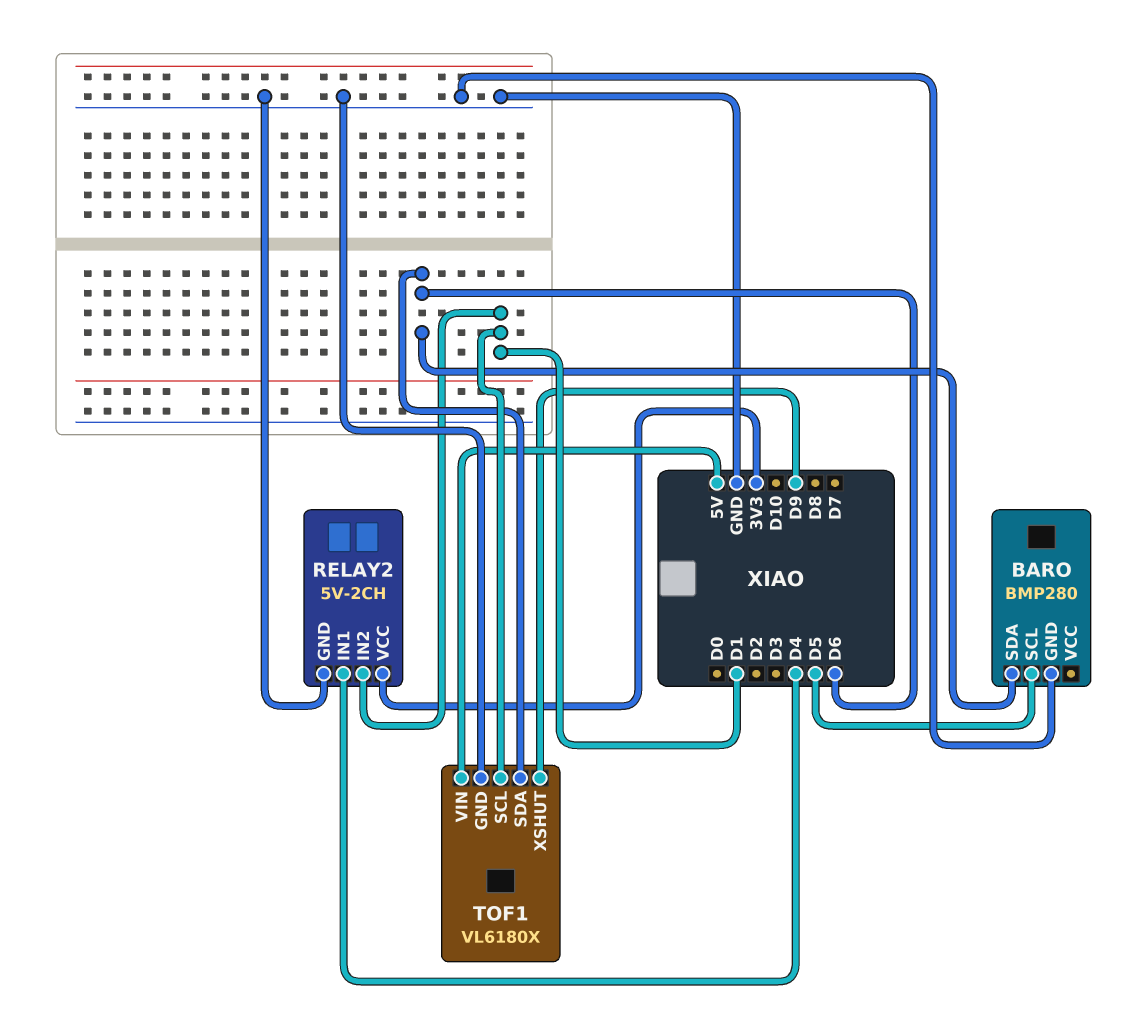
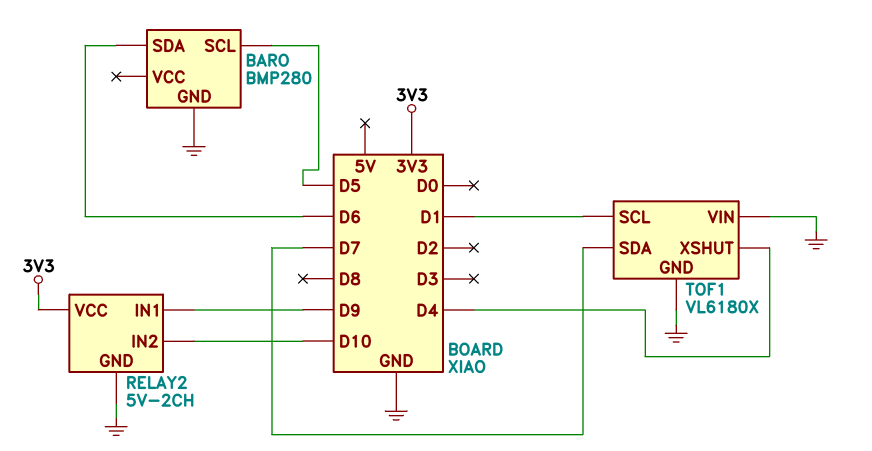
RELAY2 pin IN1: D4 -> D9
RELAY2 pin IN2: D1 -> D10
TOF1 pin SDA: D6 -> D7
TOF1 pin VIN: 5V -> GND
TOF1 pin XSHUT: D9 -> D4

